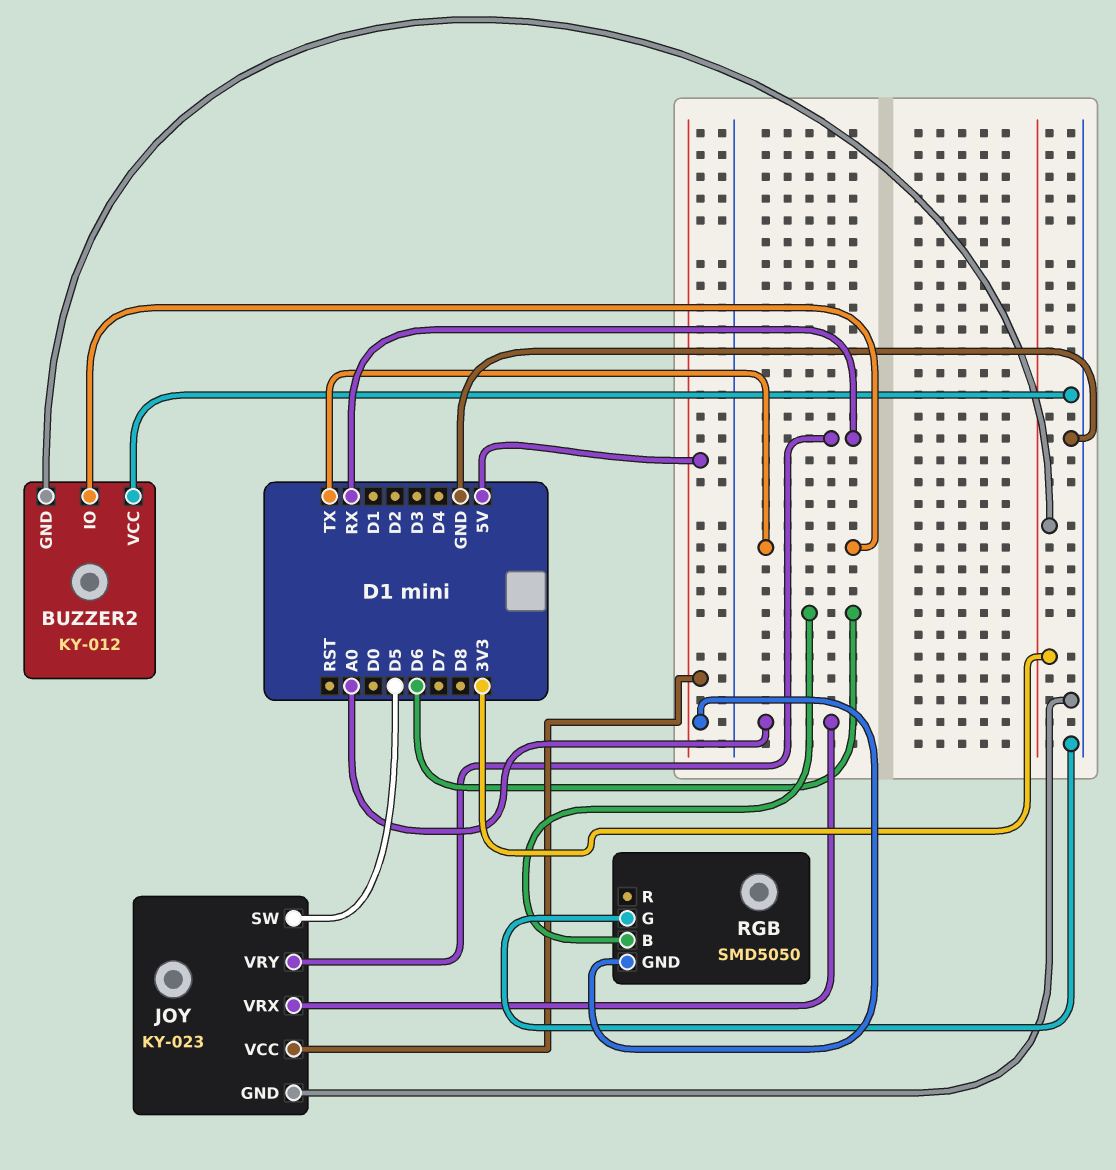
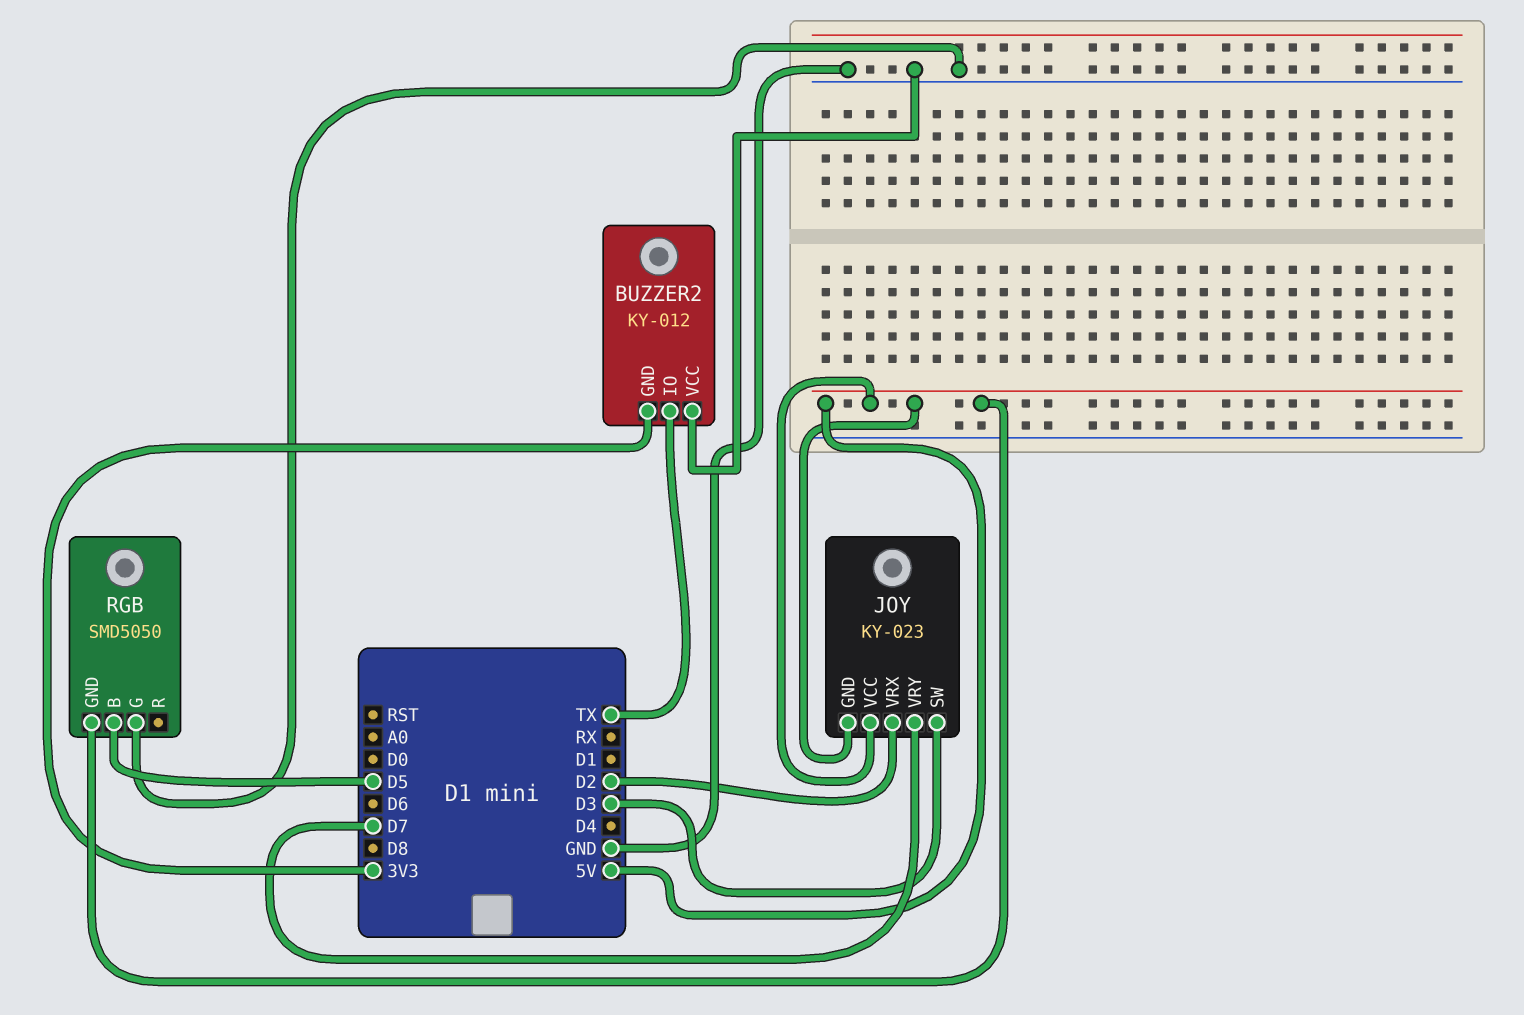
JOY pin GND: GND -> 5V
JOY pin SW: D5 -> D3
JOY pin VRX: A0 -> D2
JOY pin VRY: RX -> D7
RGB pin B: D6 -> D5

